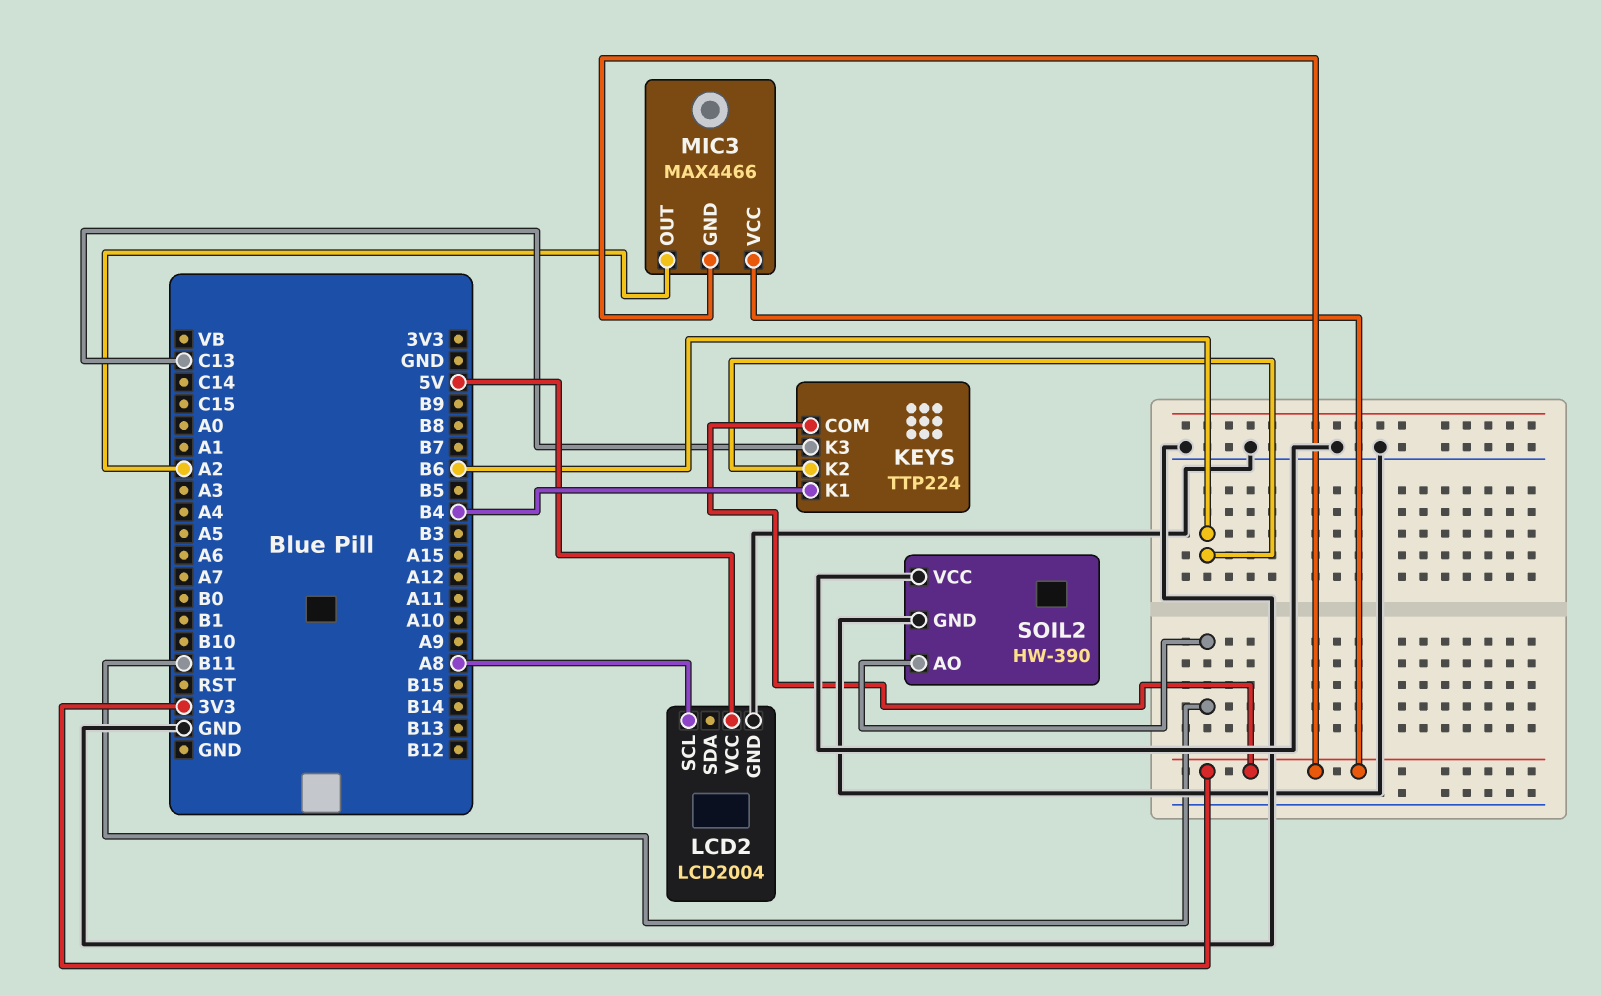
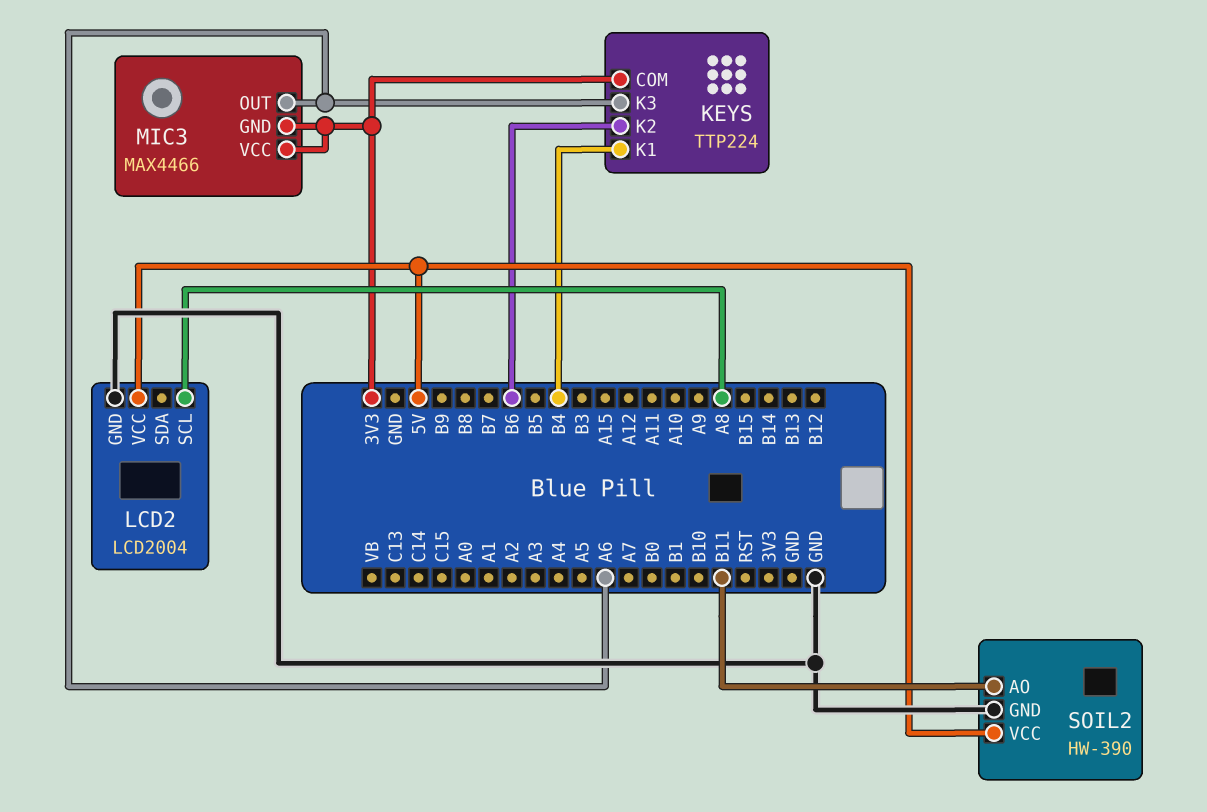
KEYS pin K3: C13 -> A6
MIC3 pin OUT: A2 -> A6
SOIL2 pin VCC: GND -> 5V

